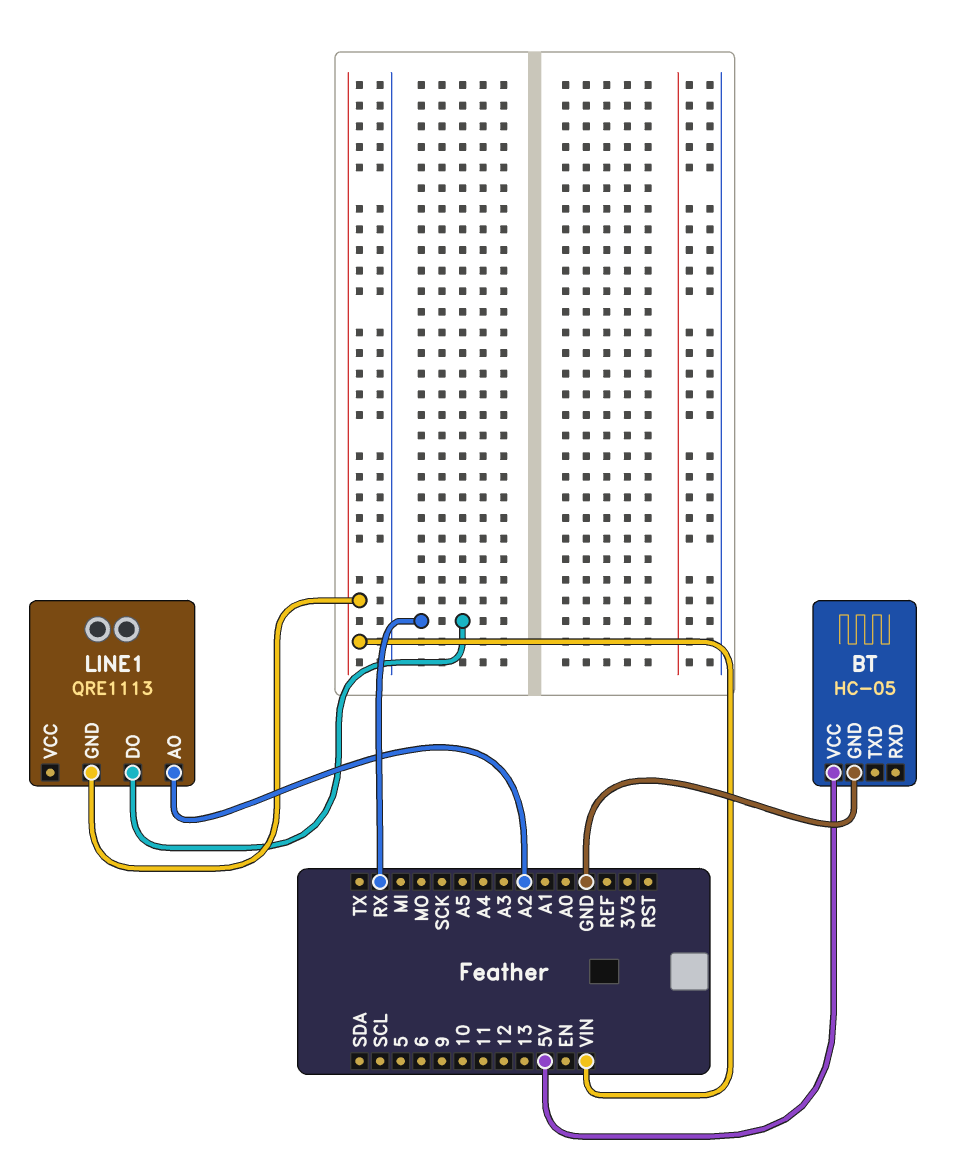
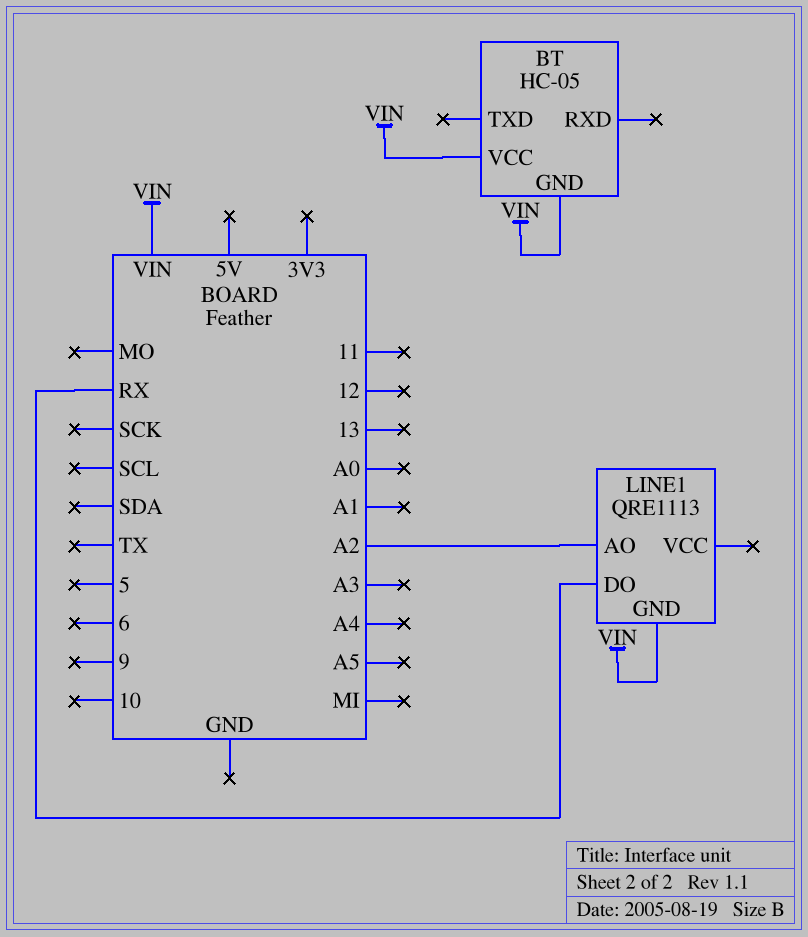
BT pin GND: GND -> VIN
BT pin VCC: 5V -> VIN

